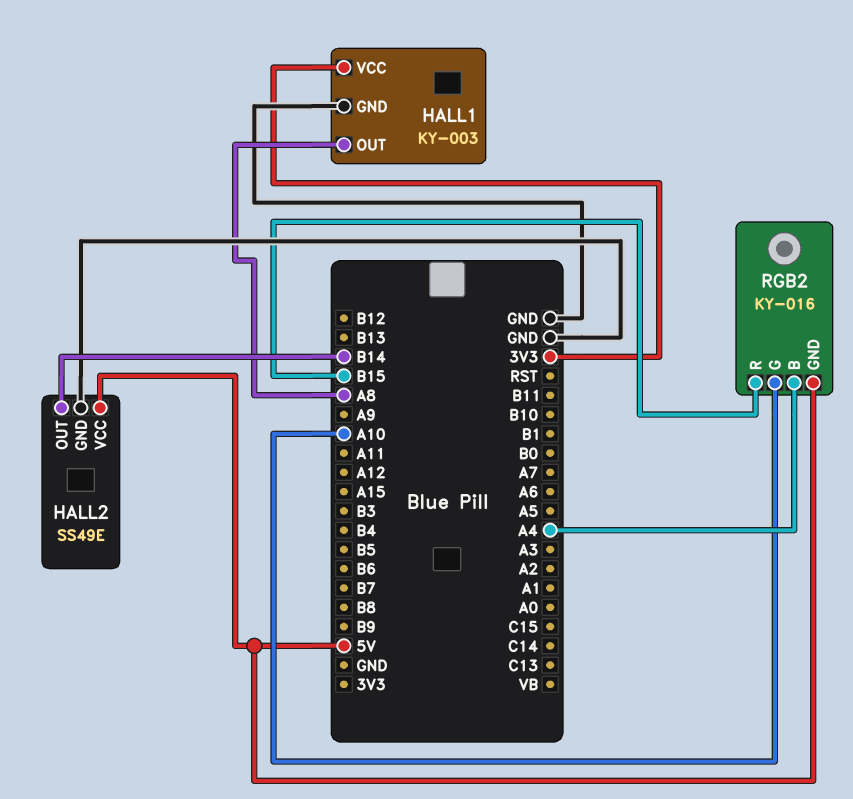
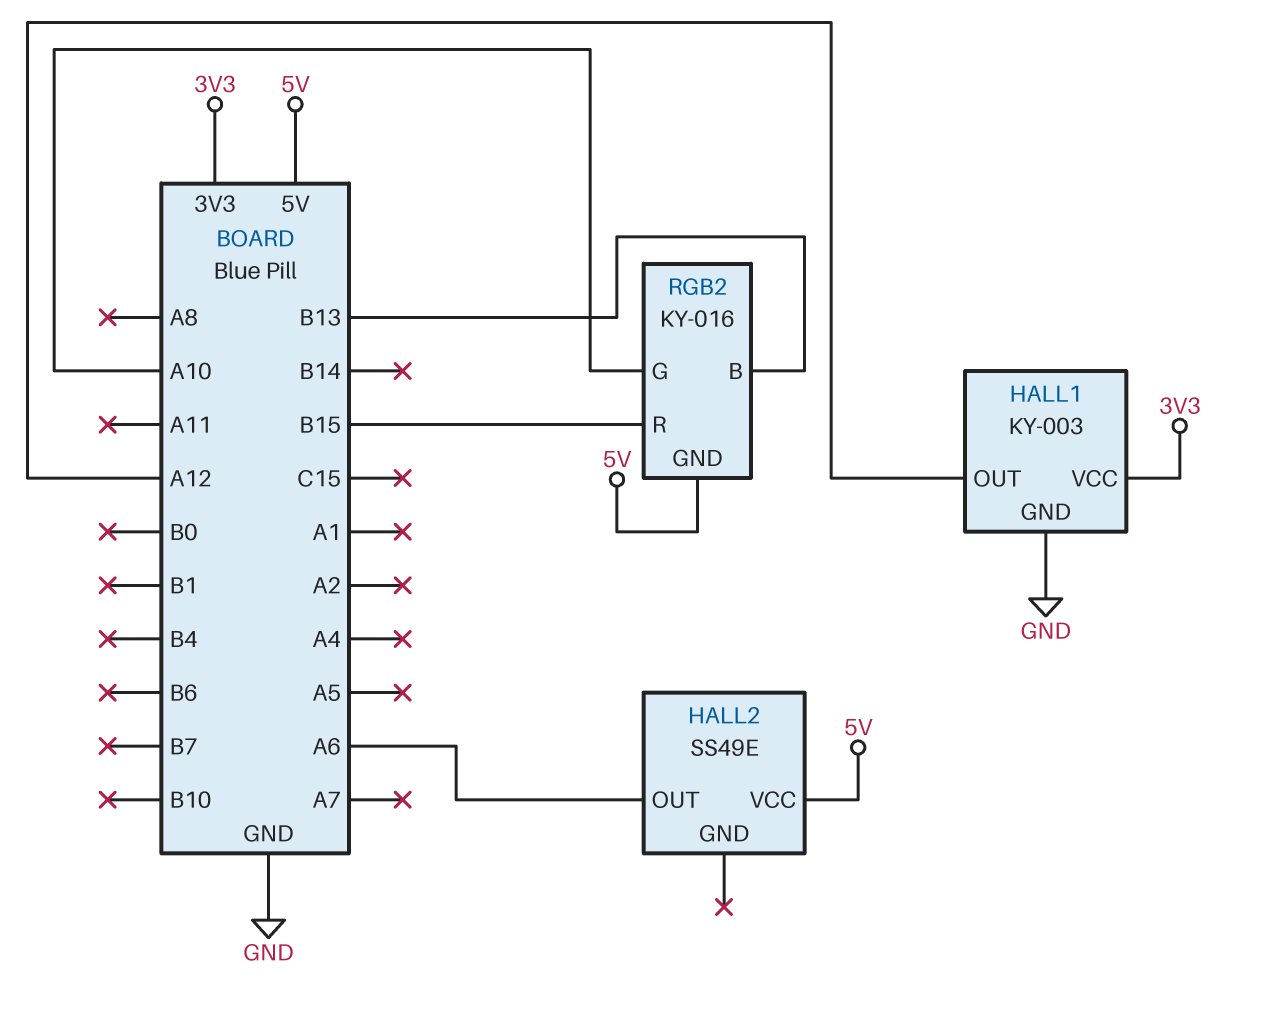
HALL1 pin OUT: A8 -> A12
HALL2 pin GND: GND -> none
HALL2 pin OUT: B14 -> A6
RGB2 pin B: A4 -> B13

